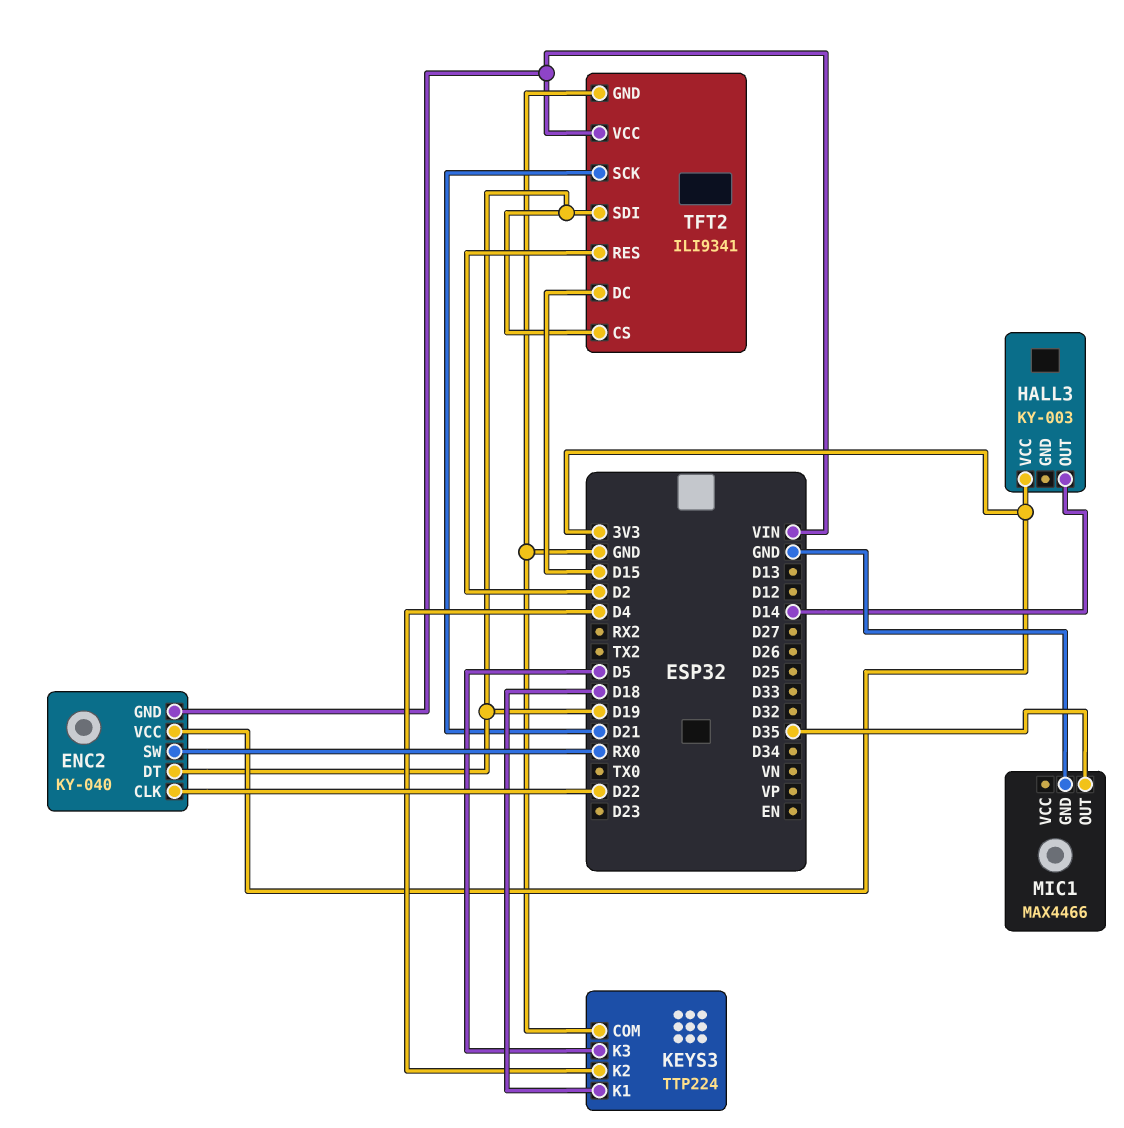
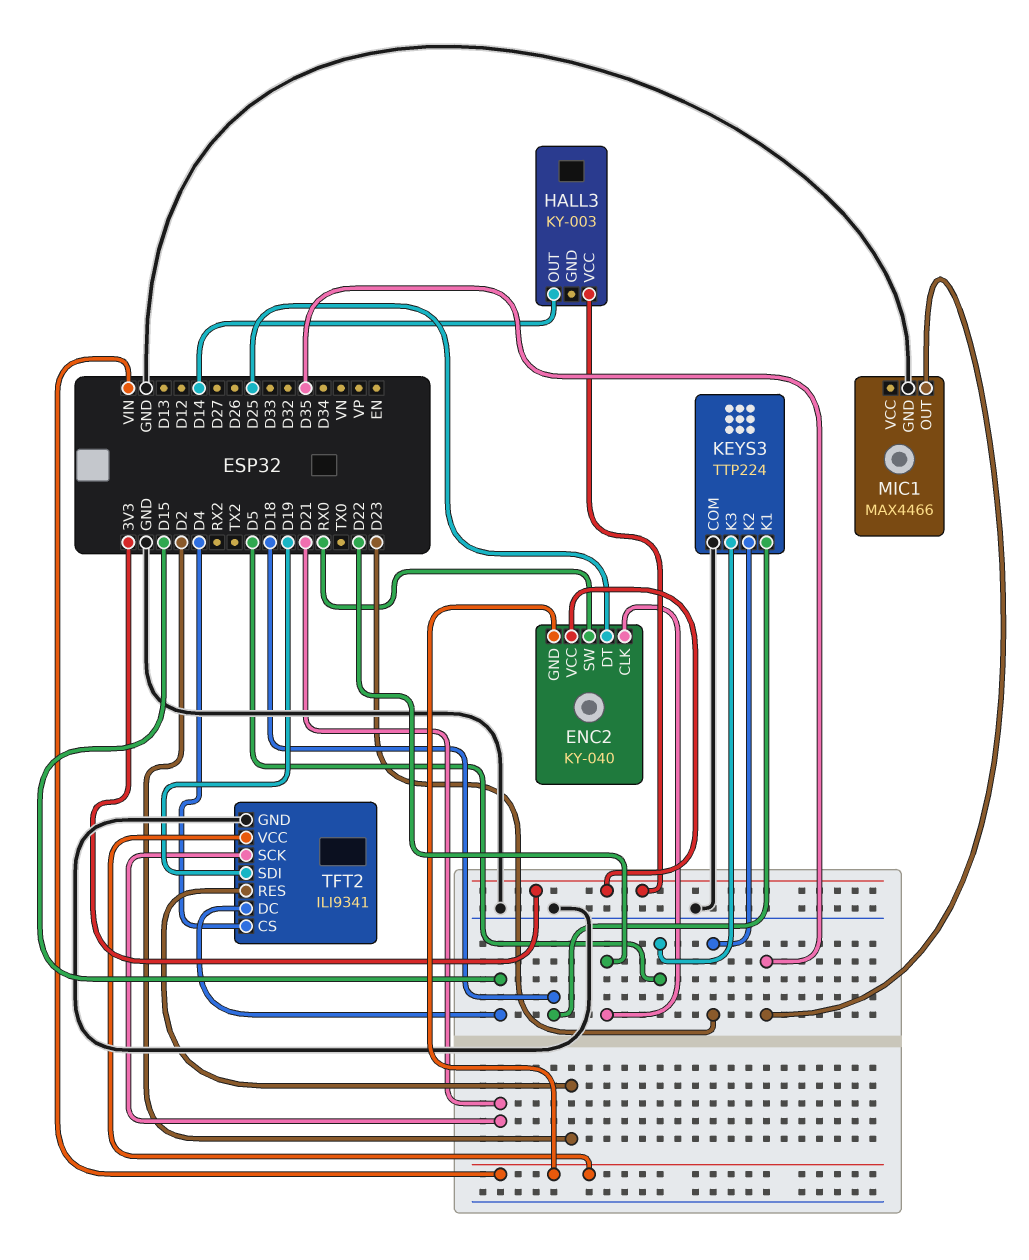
ENC2 pin DT: D19 -> D25
KEYS3 pin K2: D4 -> D23
TFT2 pin CS: D19 -> D4

